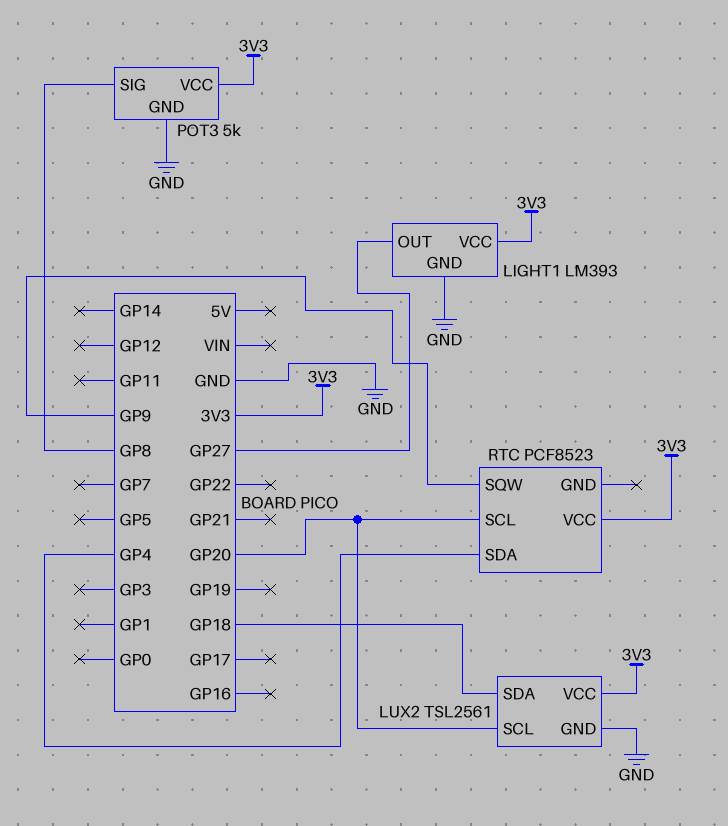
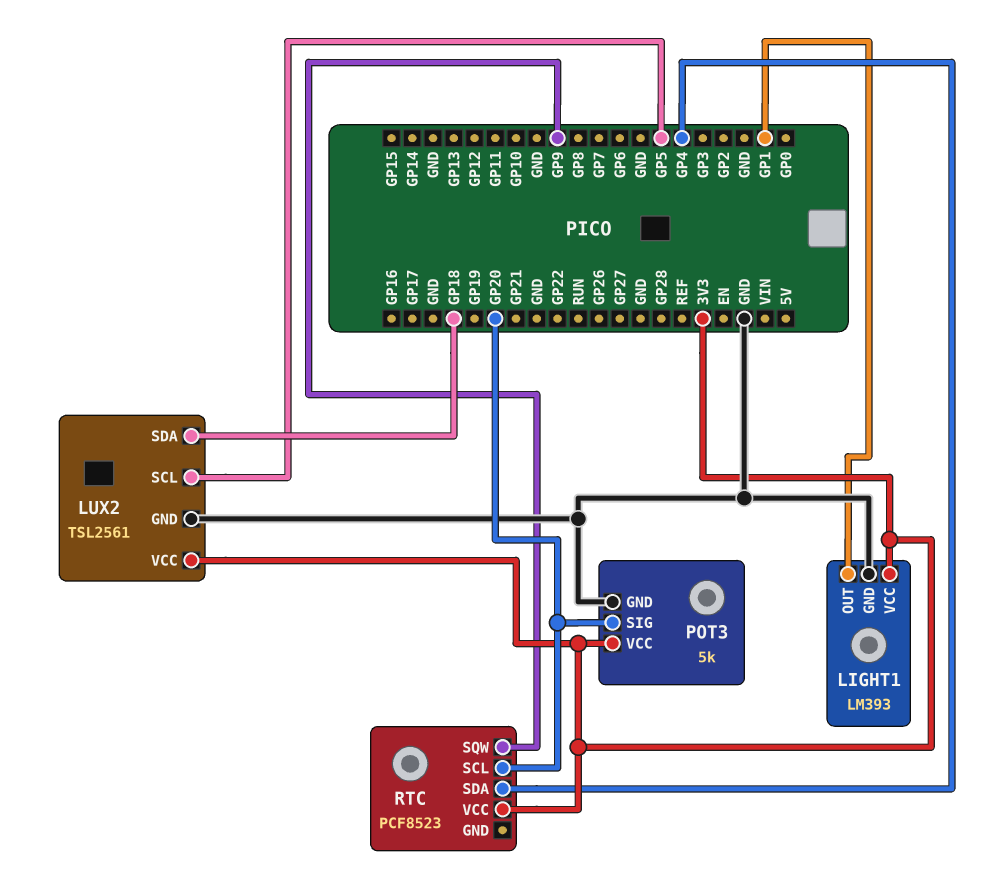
LIGHT1 pin OUT: GP27 -> GP1
LUX2 pin SCL: GP20 -> GP5
POT3 pin SIG: GP8 -> GP20

